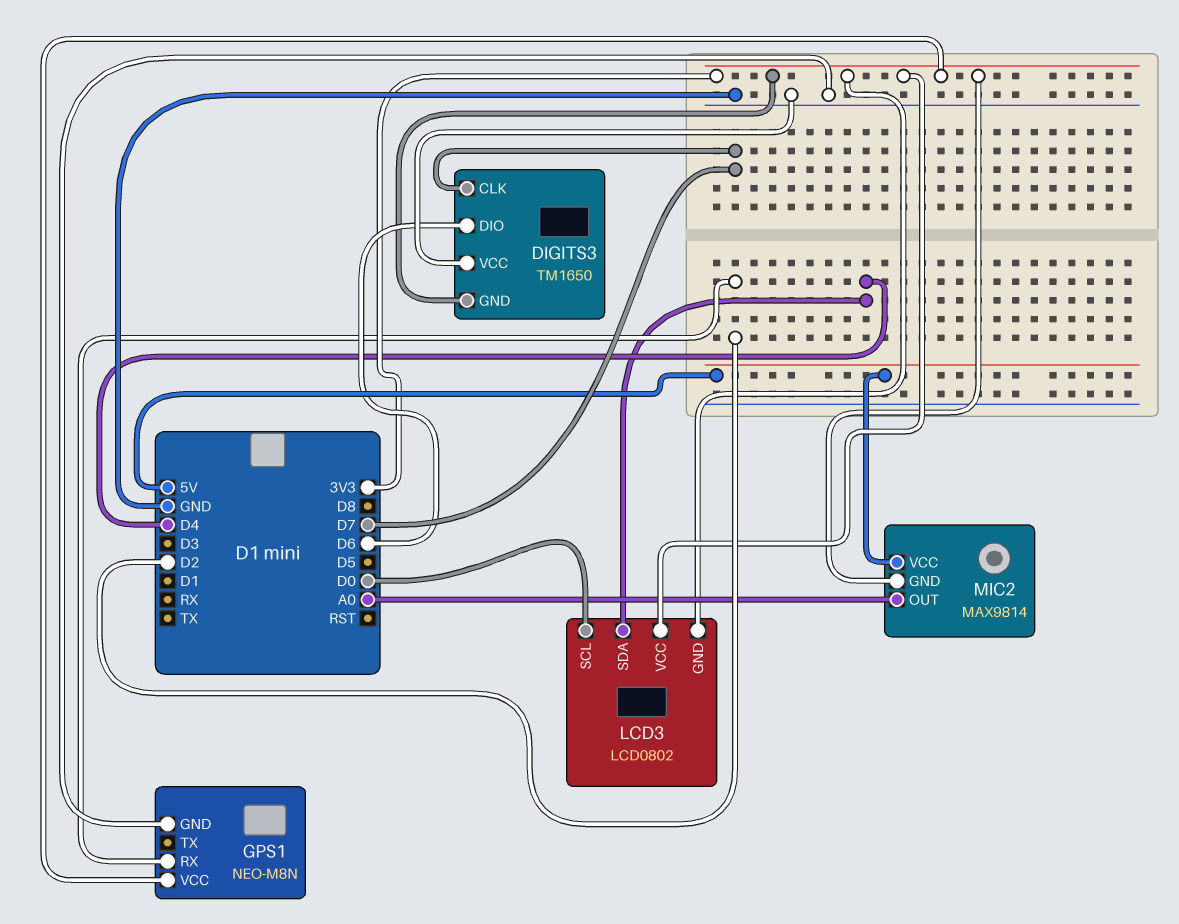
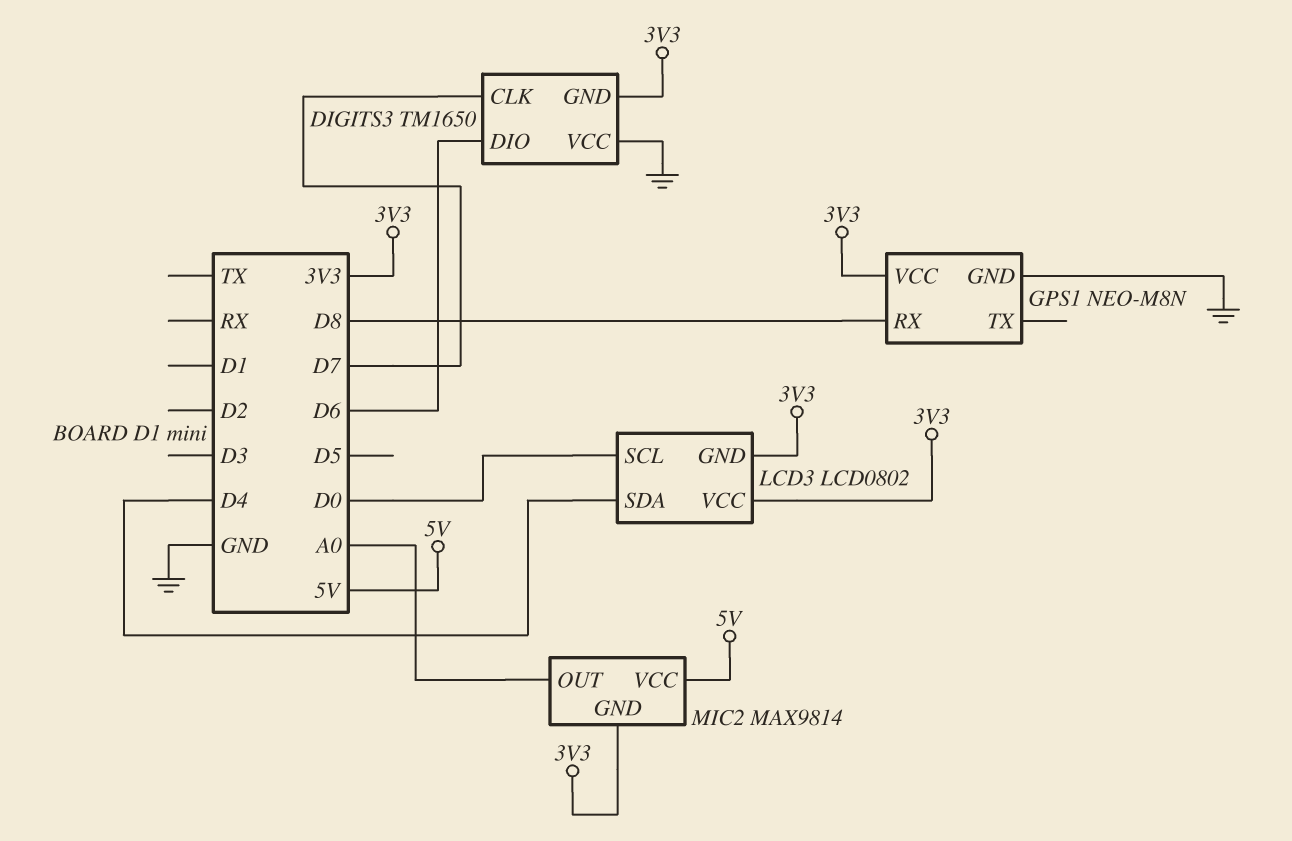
GPS1 pin RX: D2 -> D8

